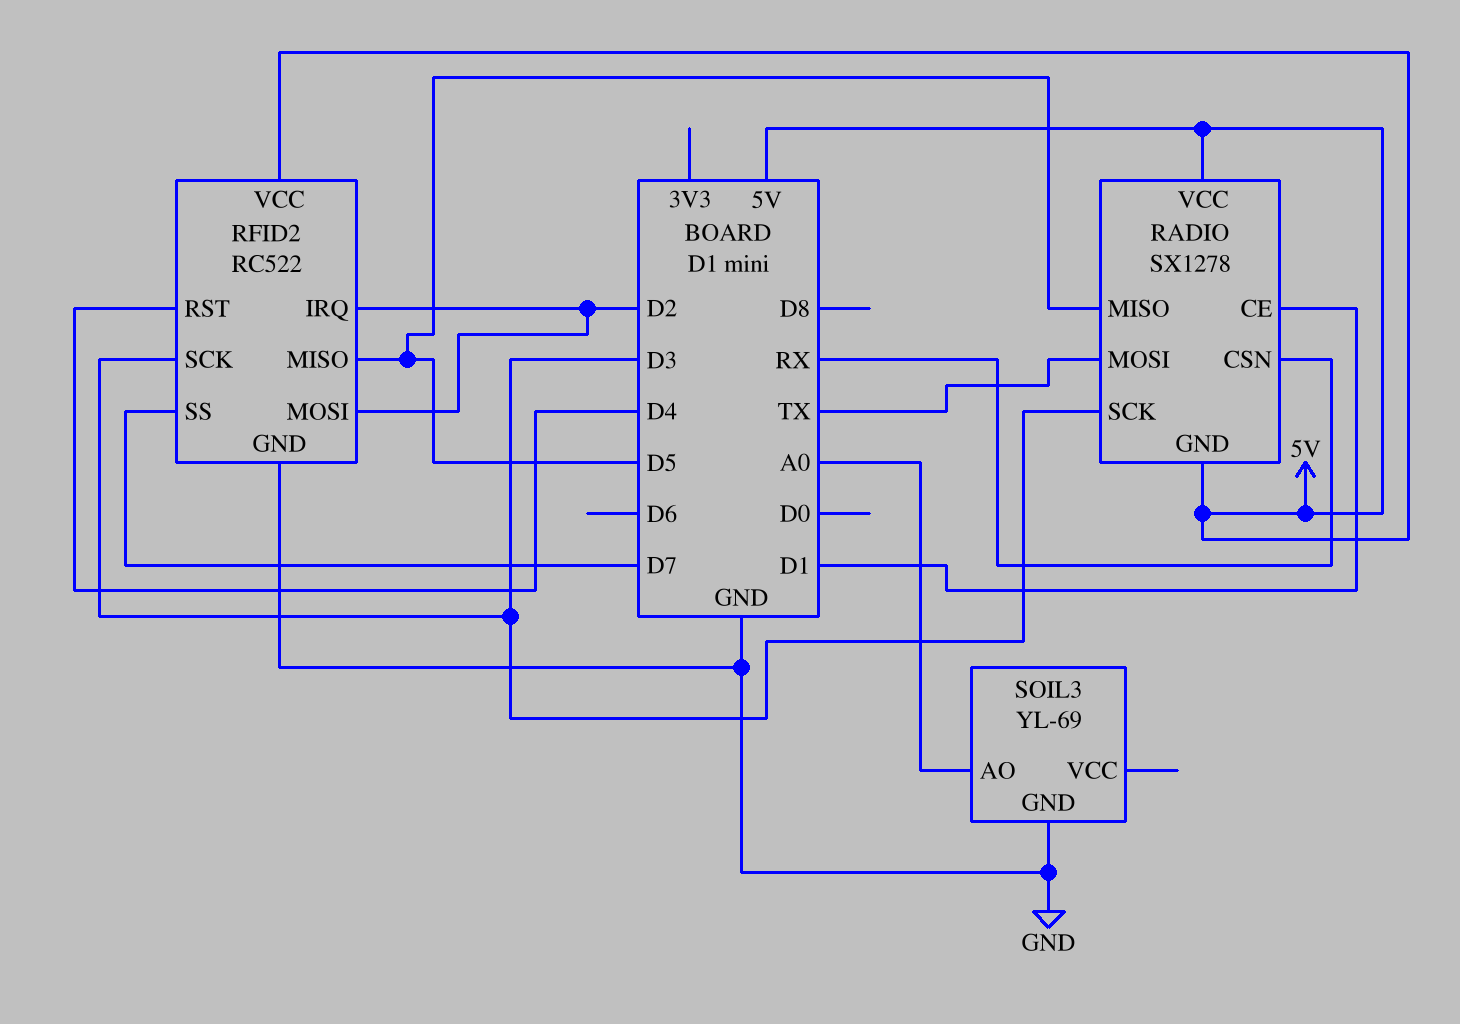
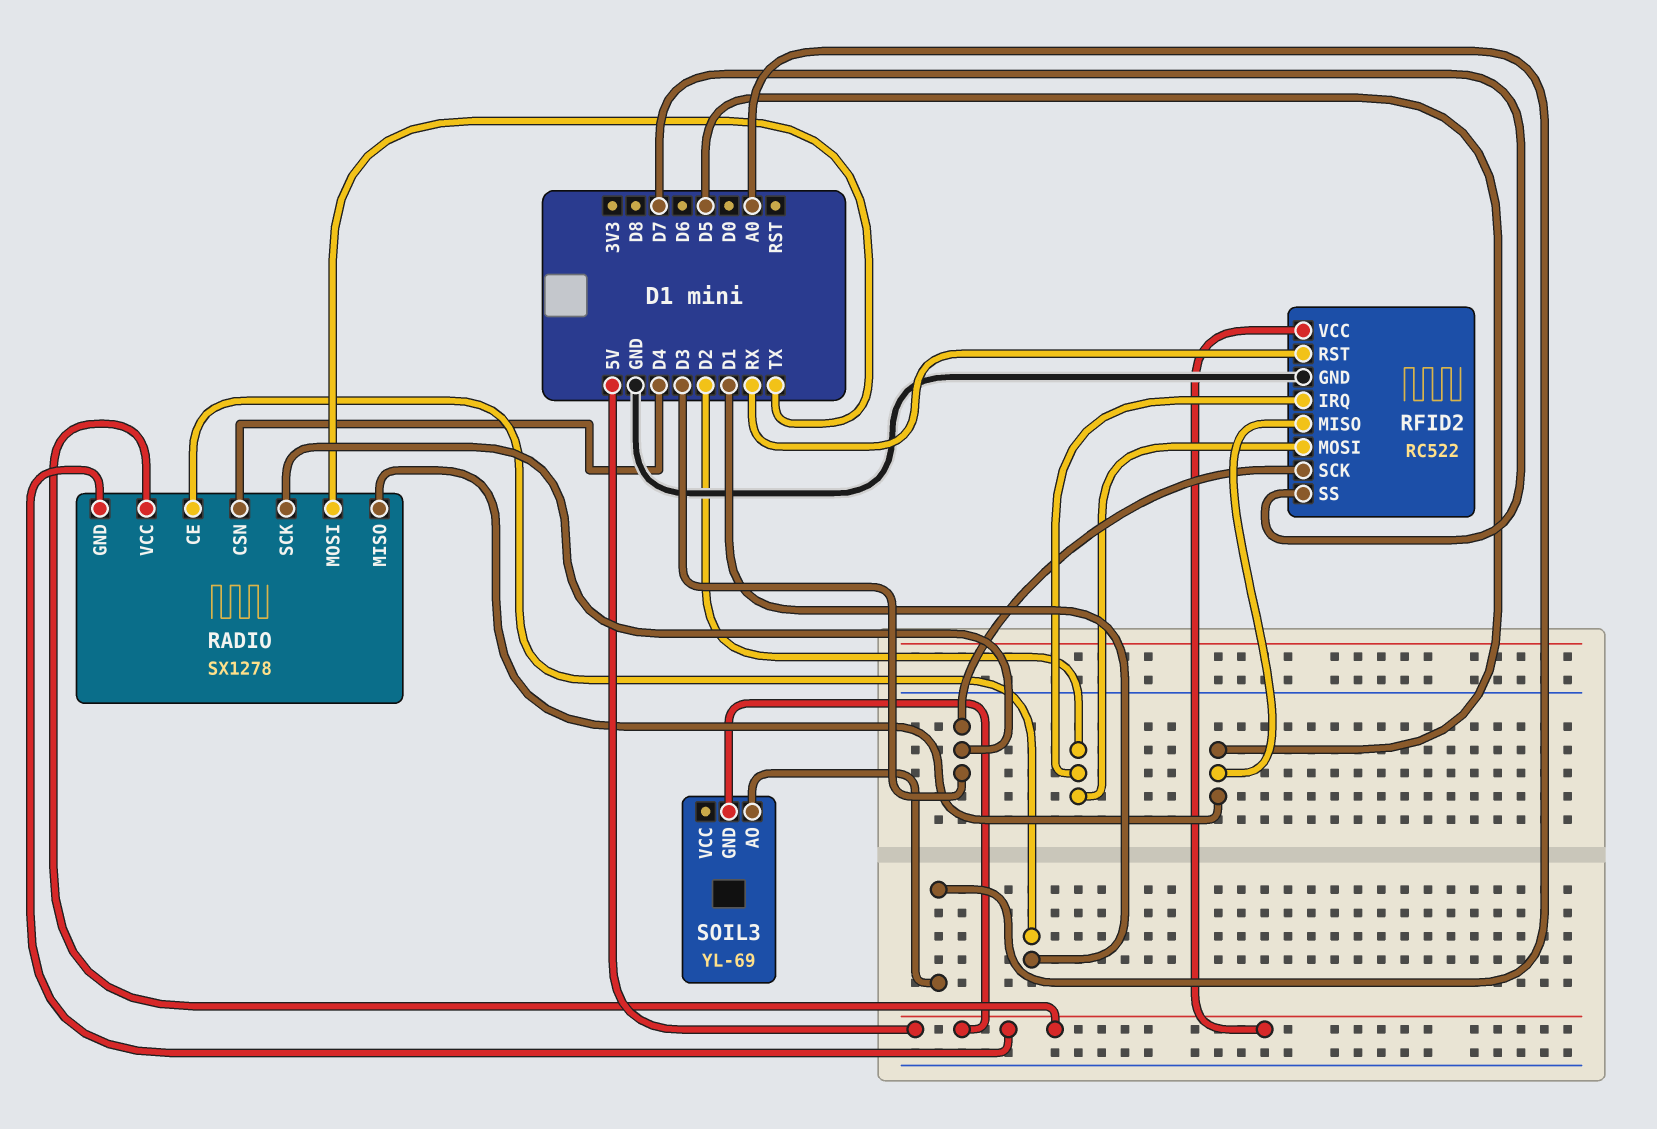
RADIO pin CSN: RX -> D4
RFID2 pin RST: D4 -> RX
SOIL3 pin GND: GND -> 5V

